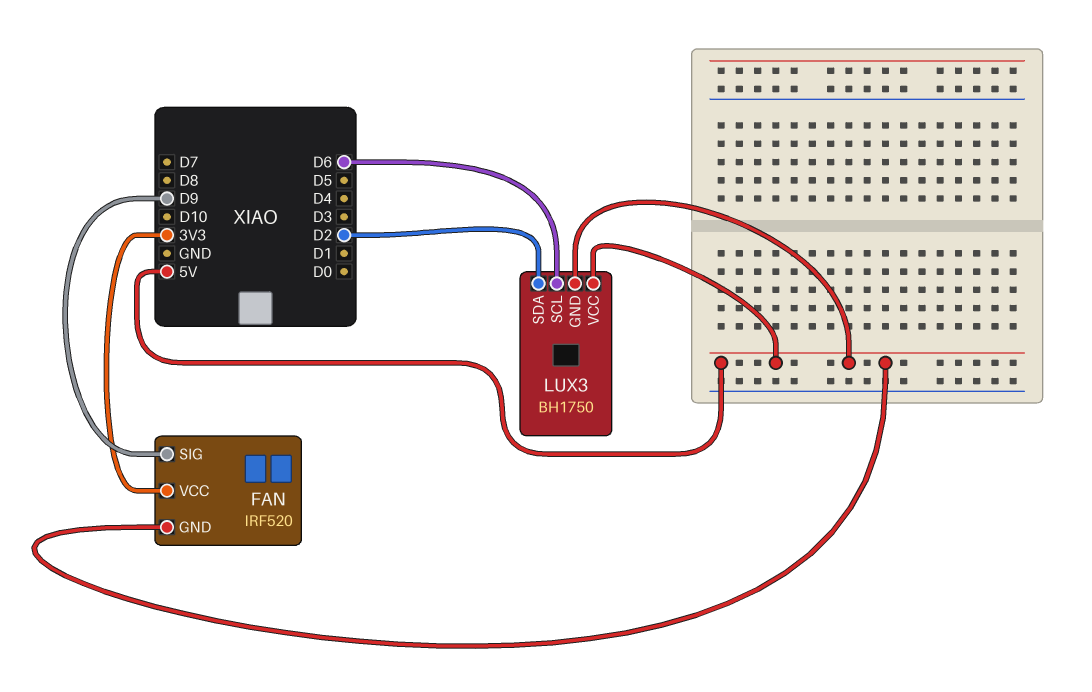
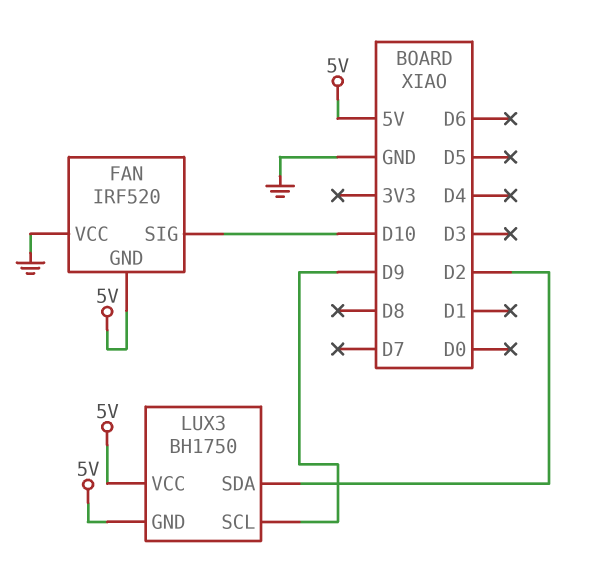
FAN pin SIG: D9 -> D10
FAN pin VCC: 3V3 -> GND
LUX3 pin SCL: D6 -> D9

